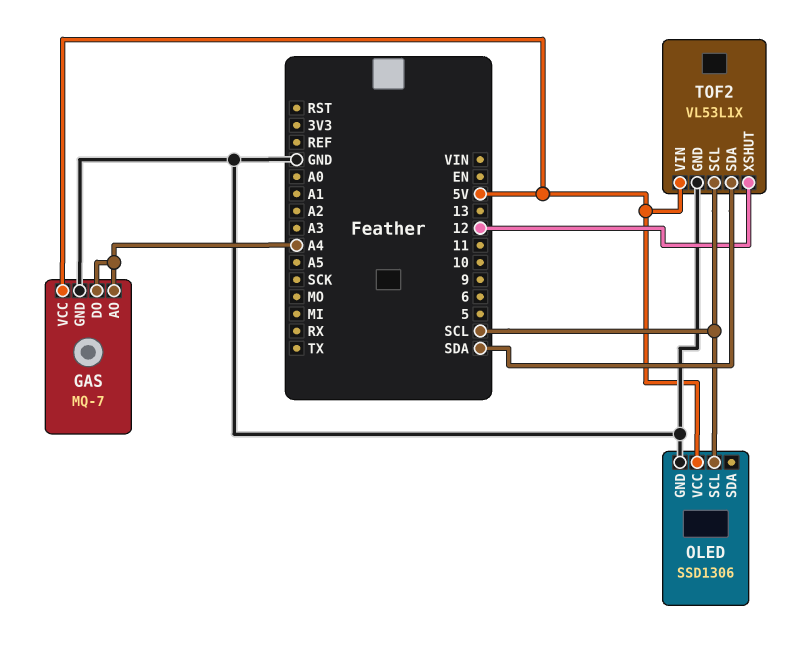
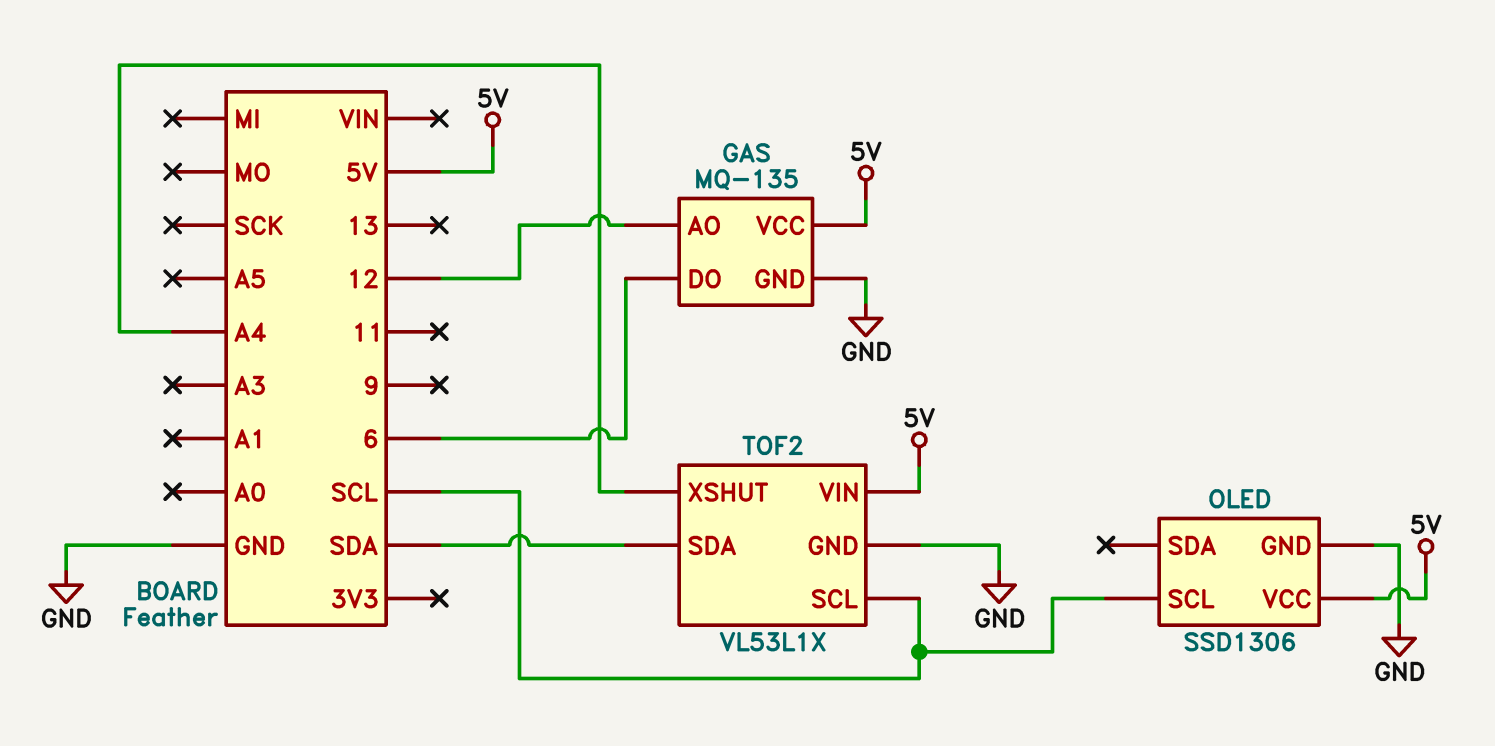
GAS: MQ-7 -> MQ-135
GAS pin AO: A4 -> 12
GAS pin DO: A4 -> 6
TOF2 pin XSHUT: 12 -> A4

